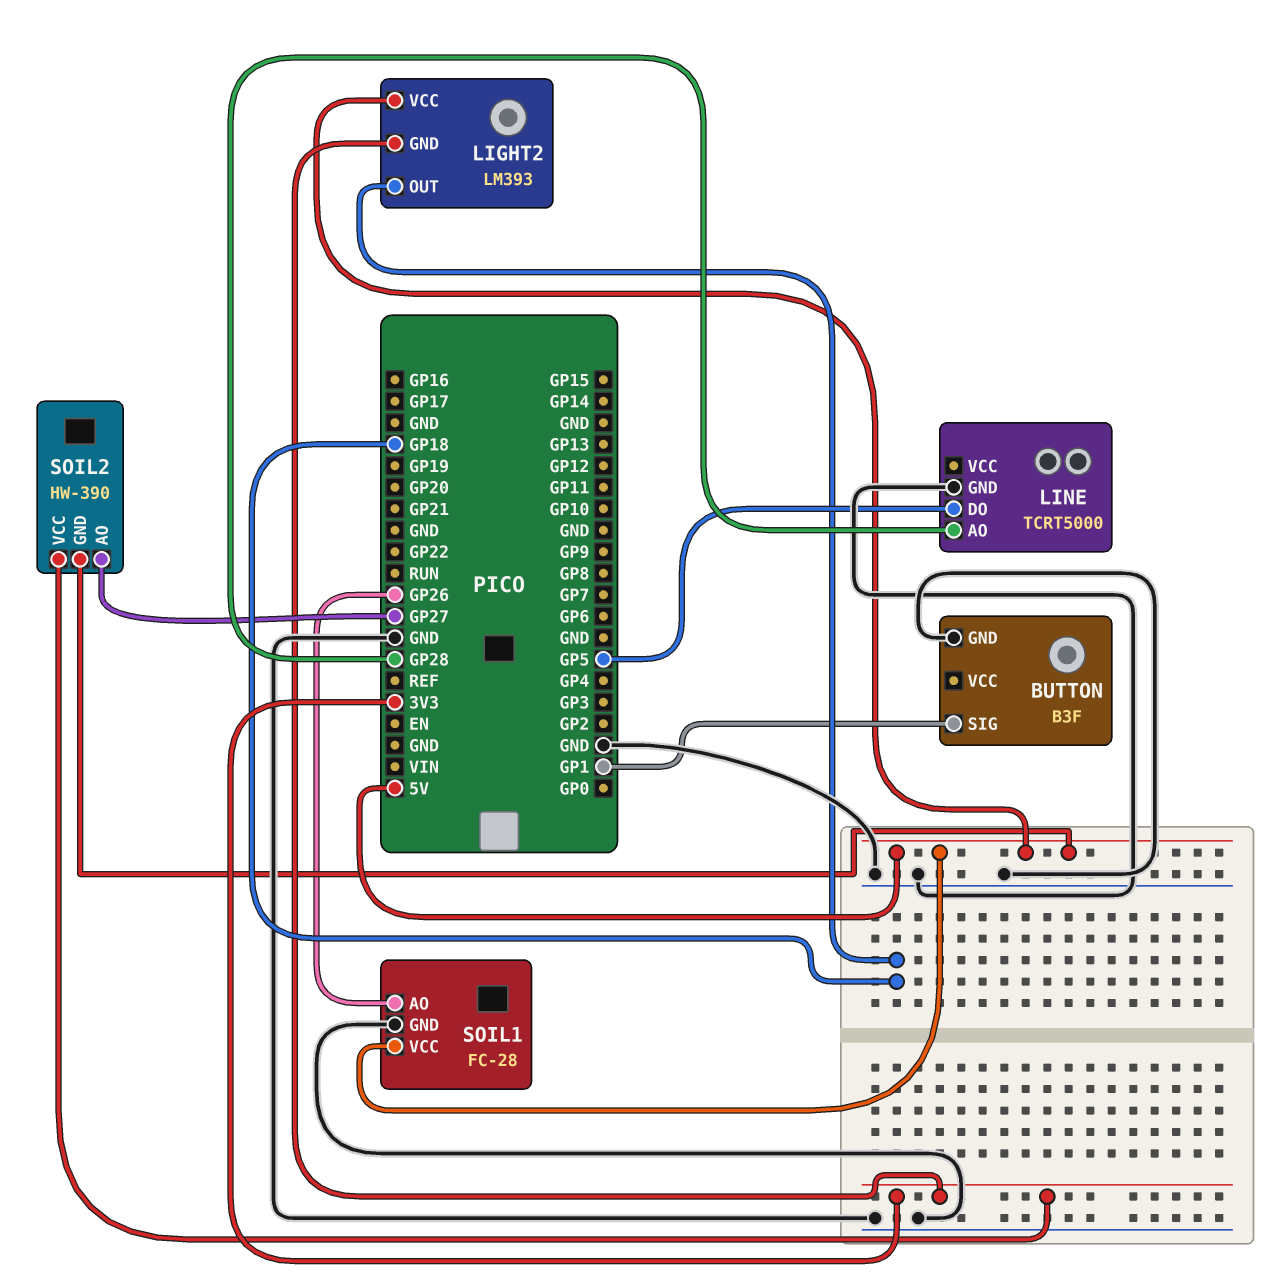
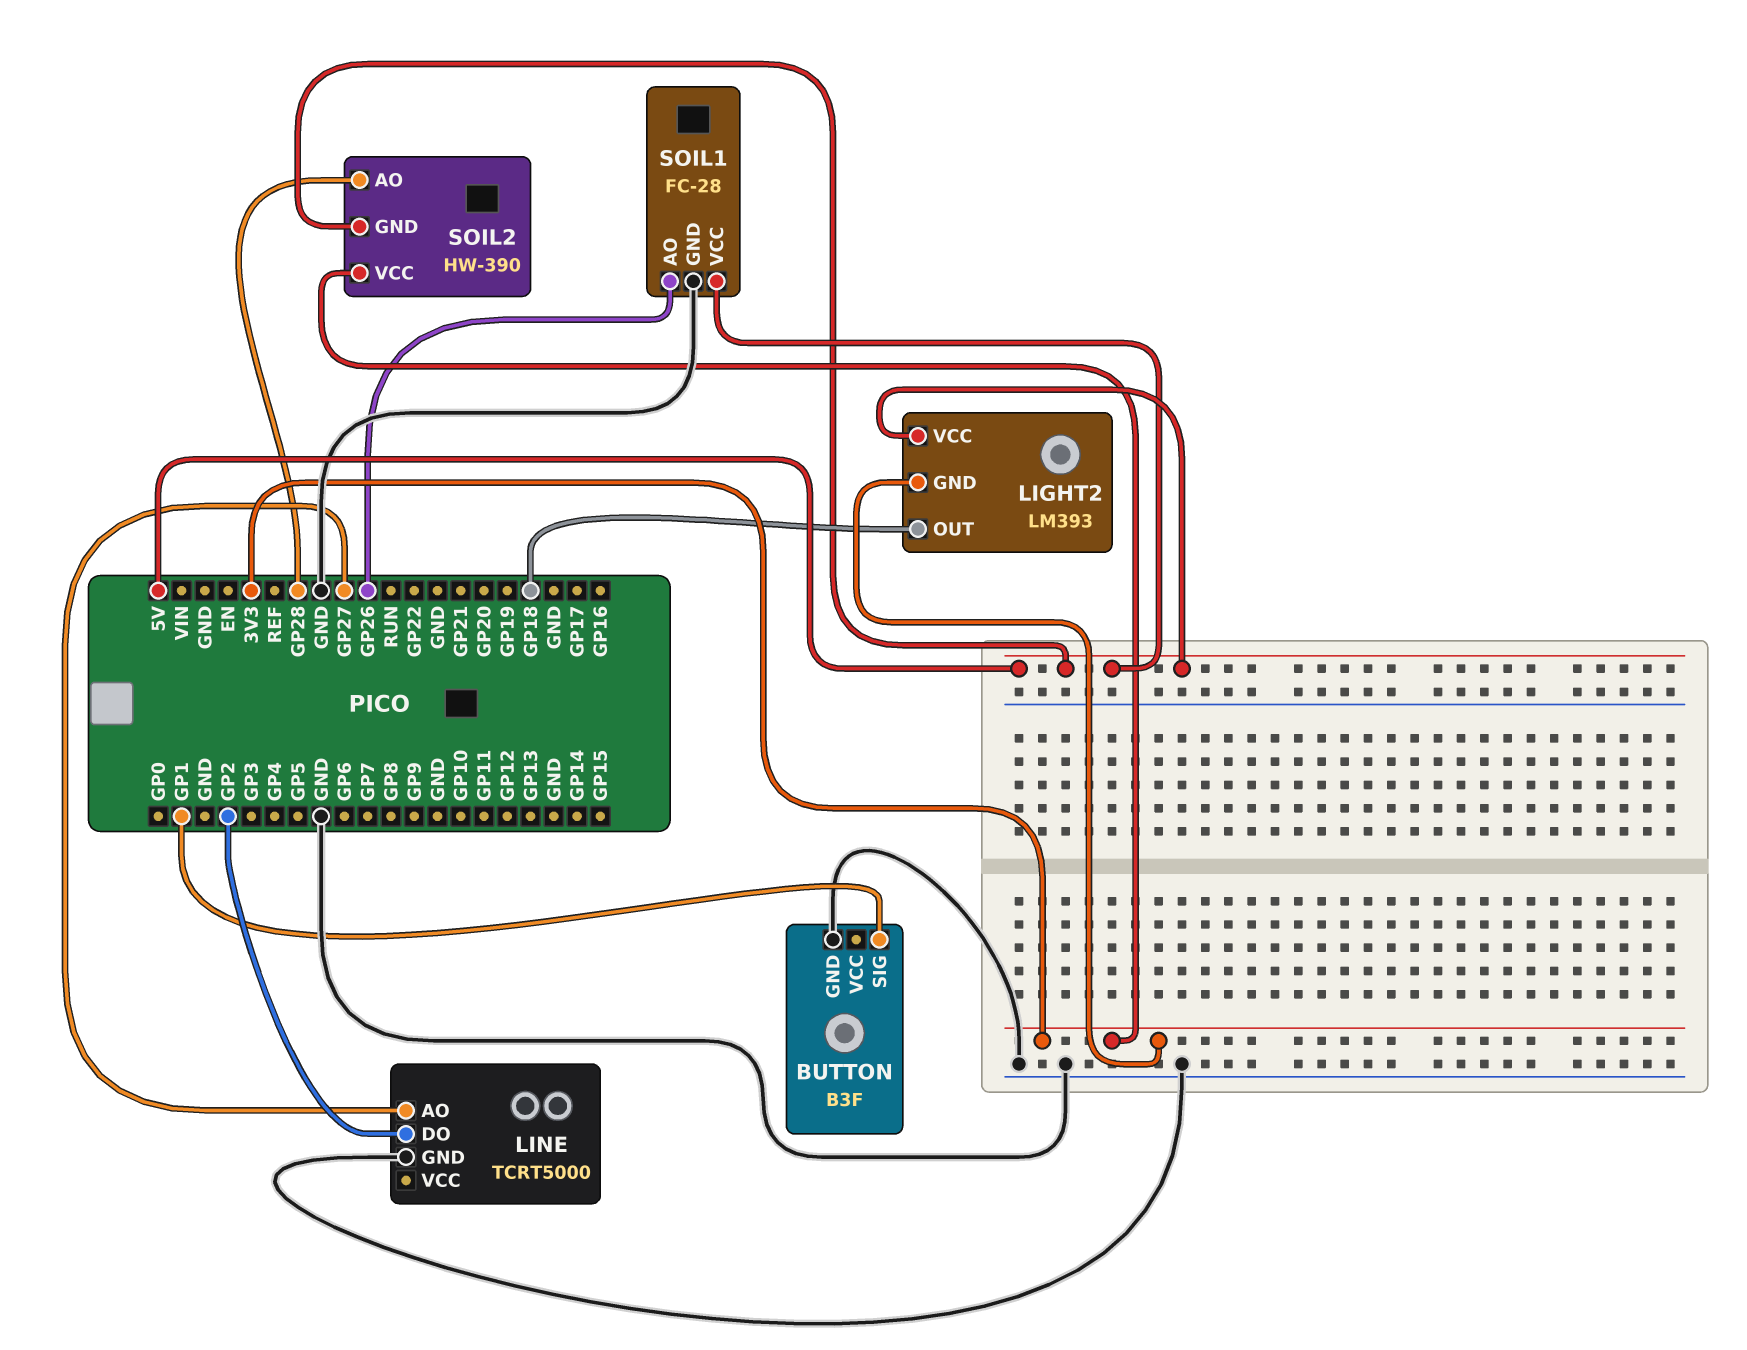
LINE pin AO: GP28 -> GP27
LINE pin DO: GP5 -> GP2
SOIL2 pin AO: GP27 -> GP28

